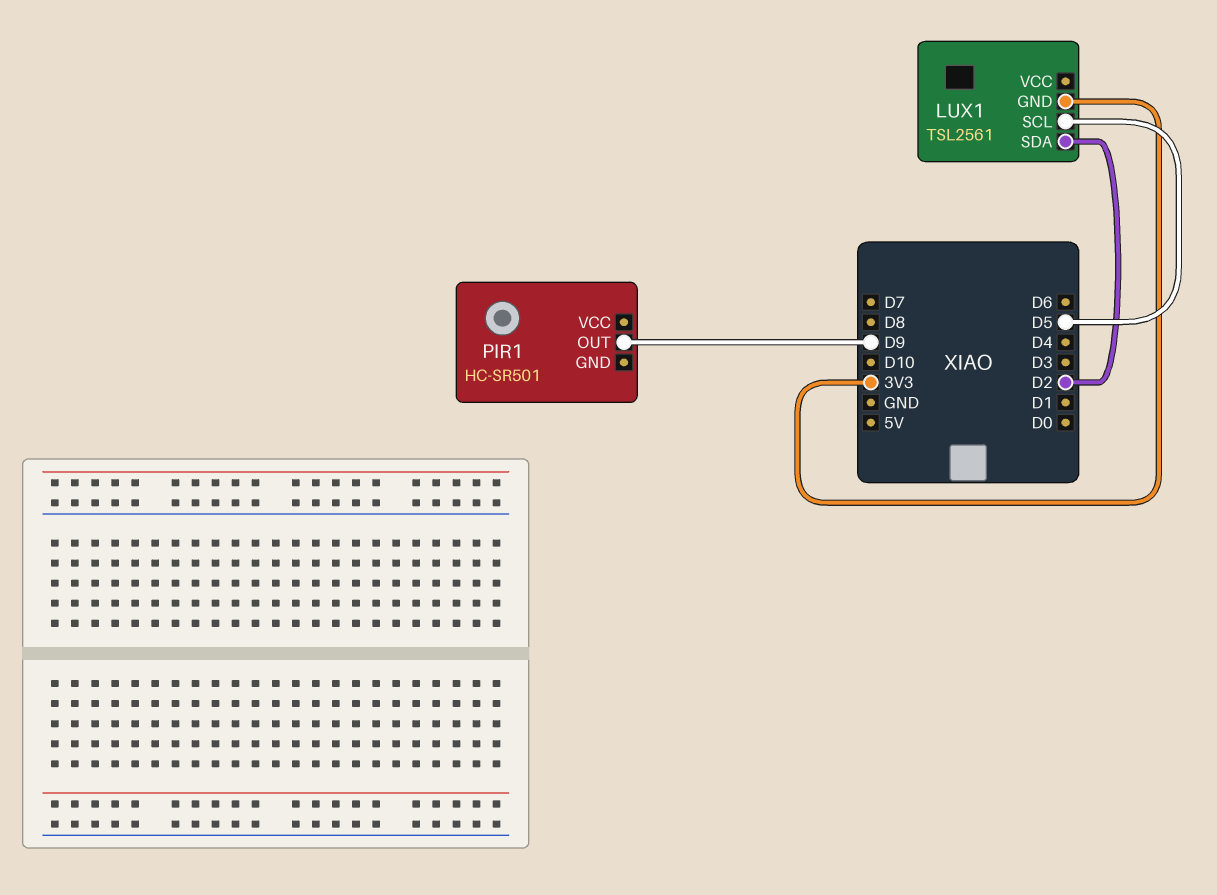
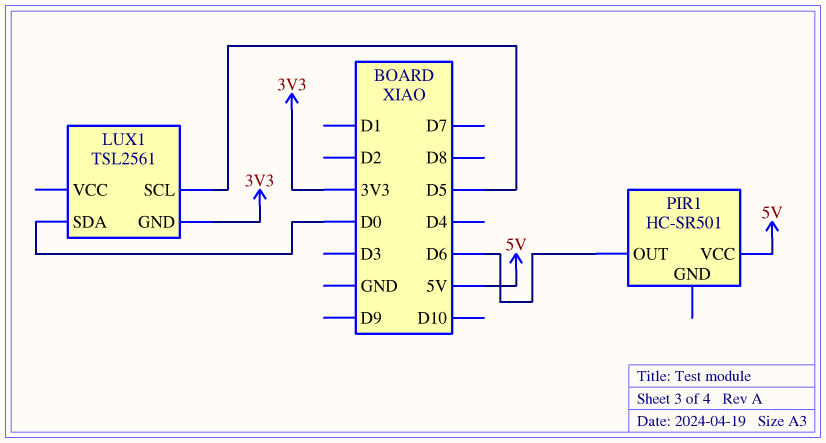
LUX1 pin SDA: D2 -> D0
PIR1 pin OUT: D9 -> D6
PIR1 pin VCC: none -> 5V

